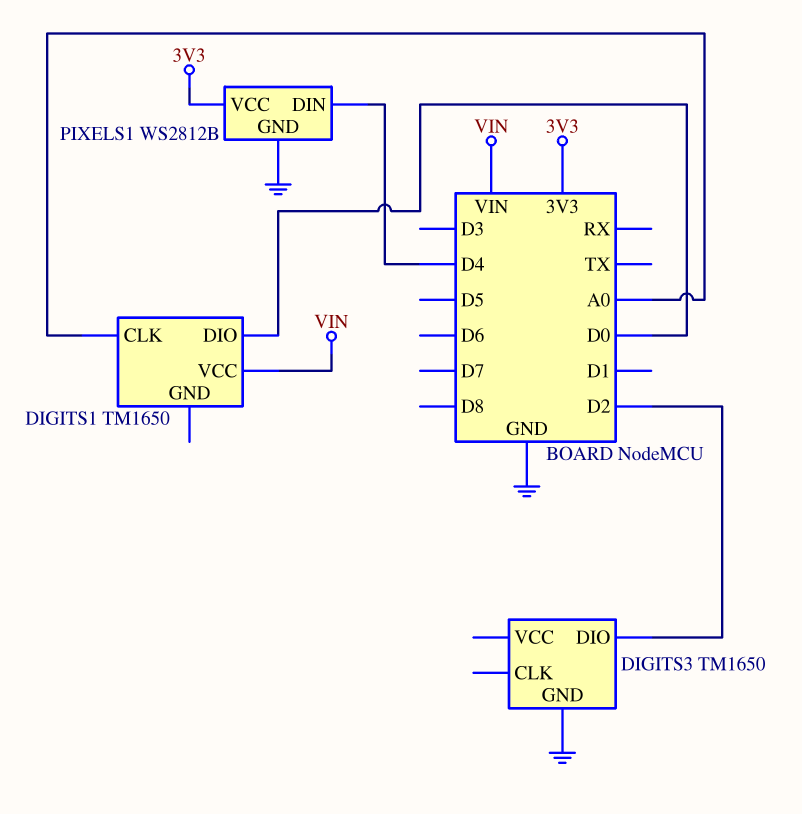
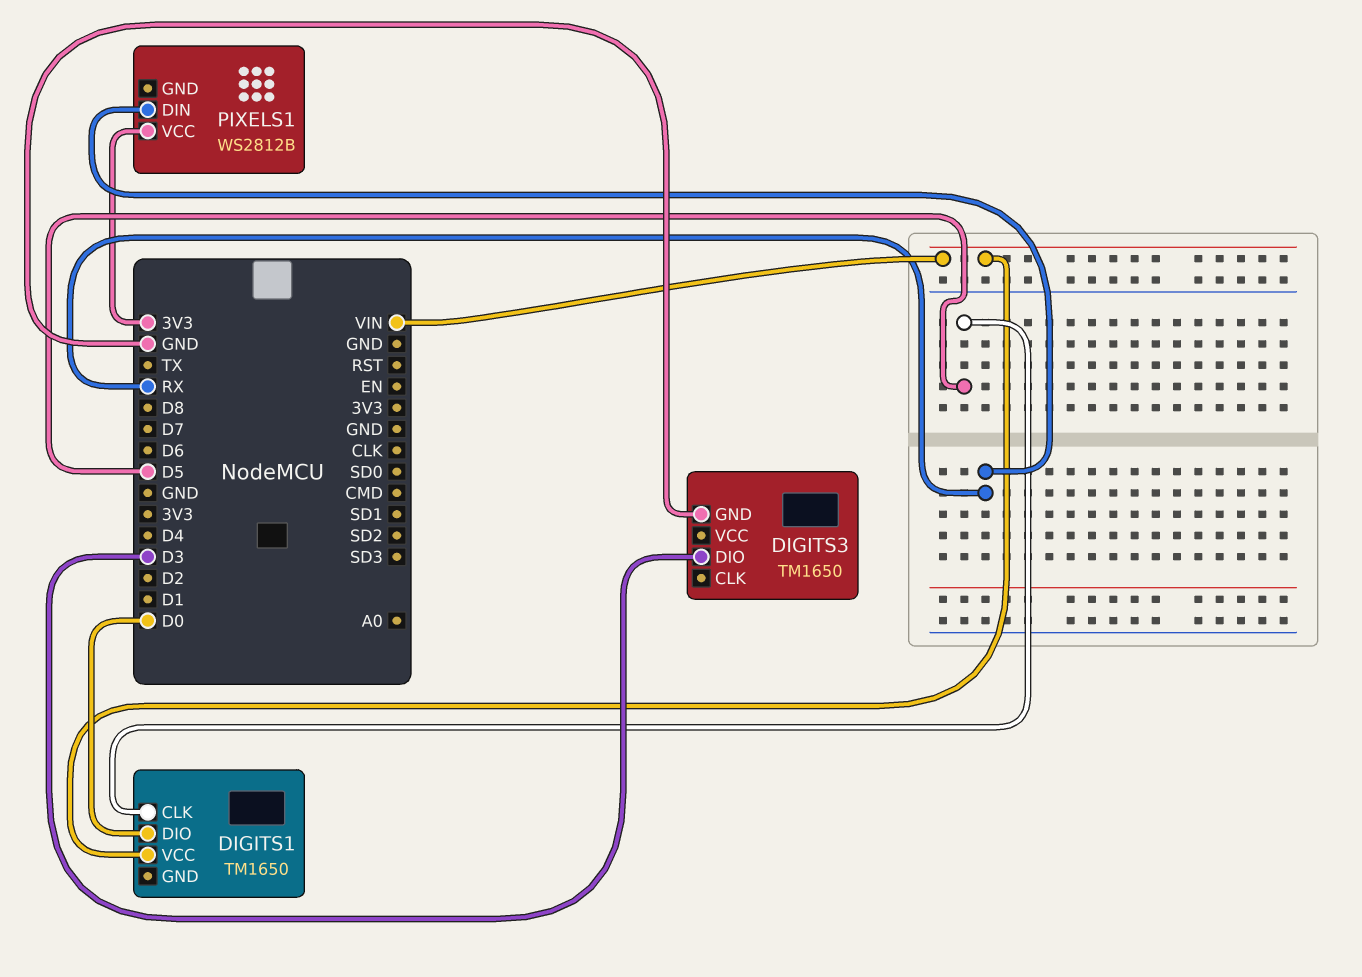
DIGITS1 pin CLK: A0 -> D5
DIGITS3 pin DIO: D2 -> D3
PIXELS1 pin DIN: D4 -> RX
PIXELS1 pin GND: GND -> none

